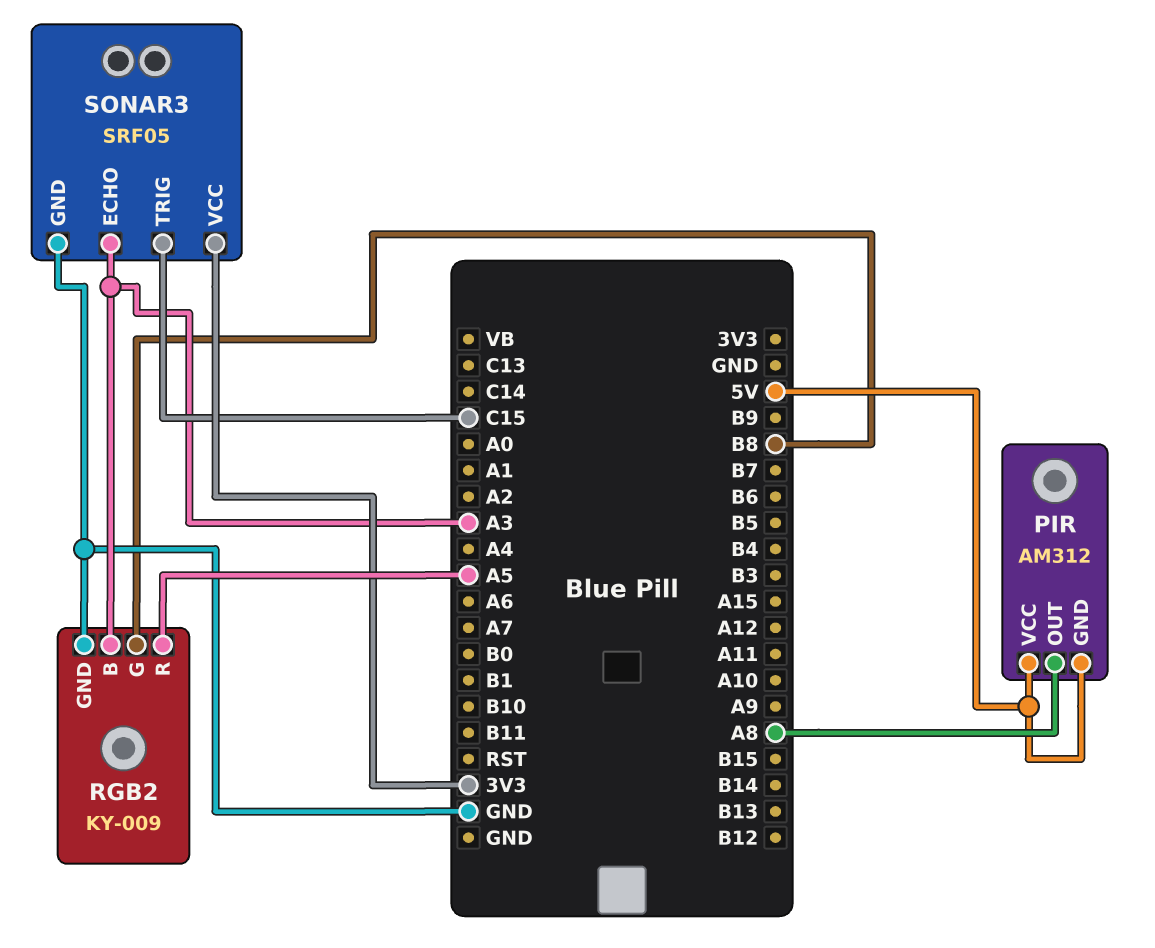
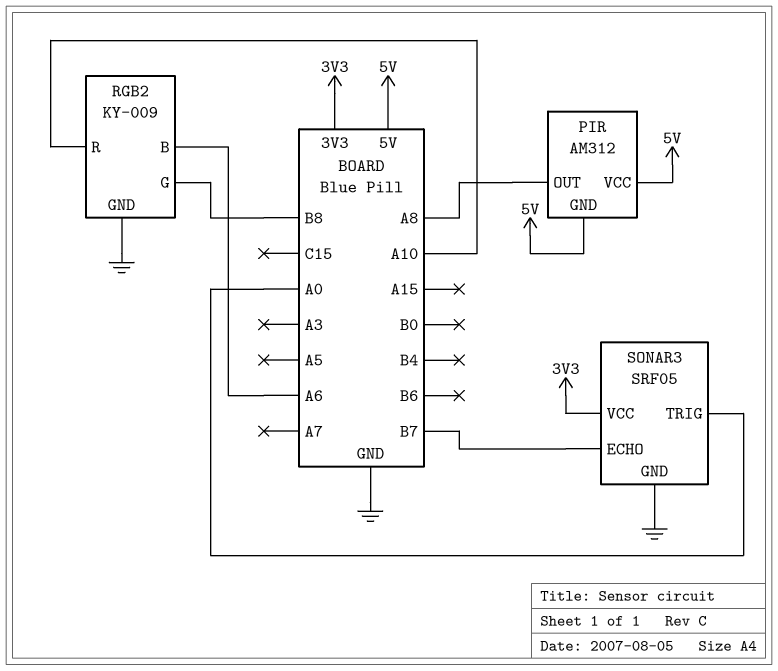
RGB2 pin B: A3 -> A6
RGB2 pin R: A5 -> A10
SONAR3 pin ECHO: A3 -> B7
SONAR3 pin TRIG: C15 -> A0

